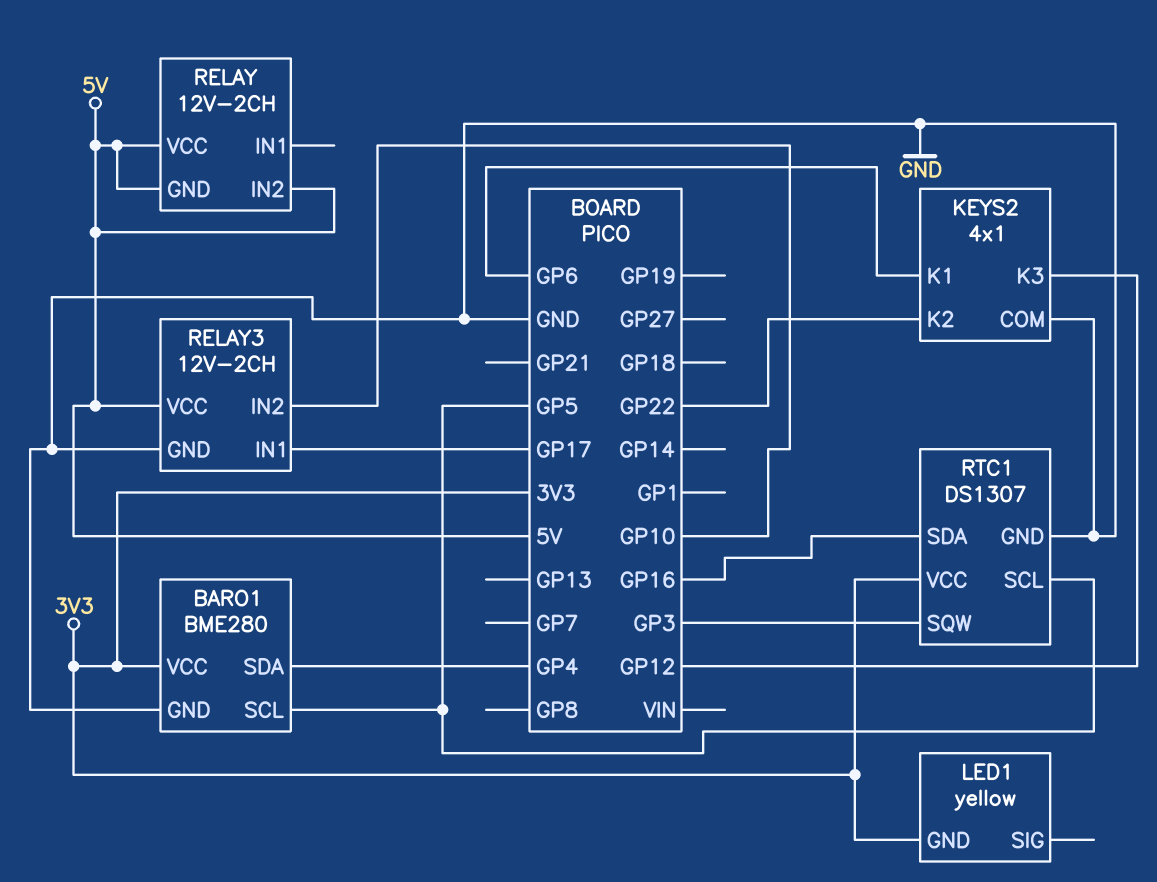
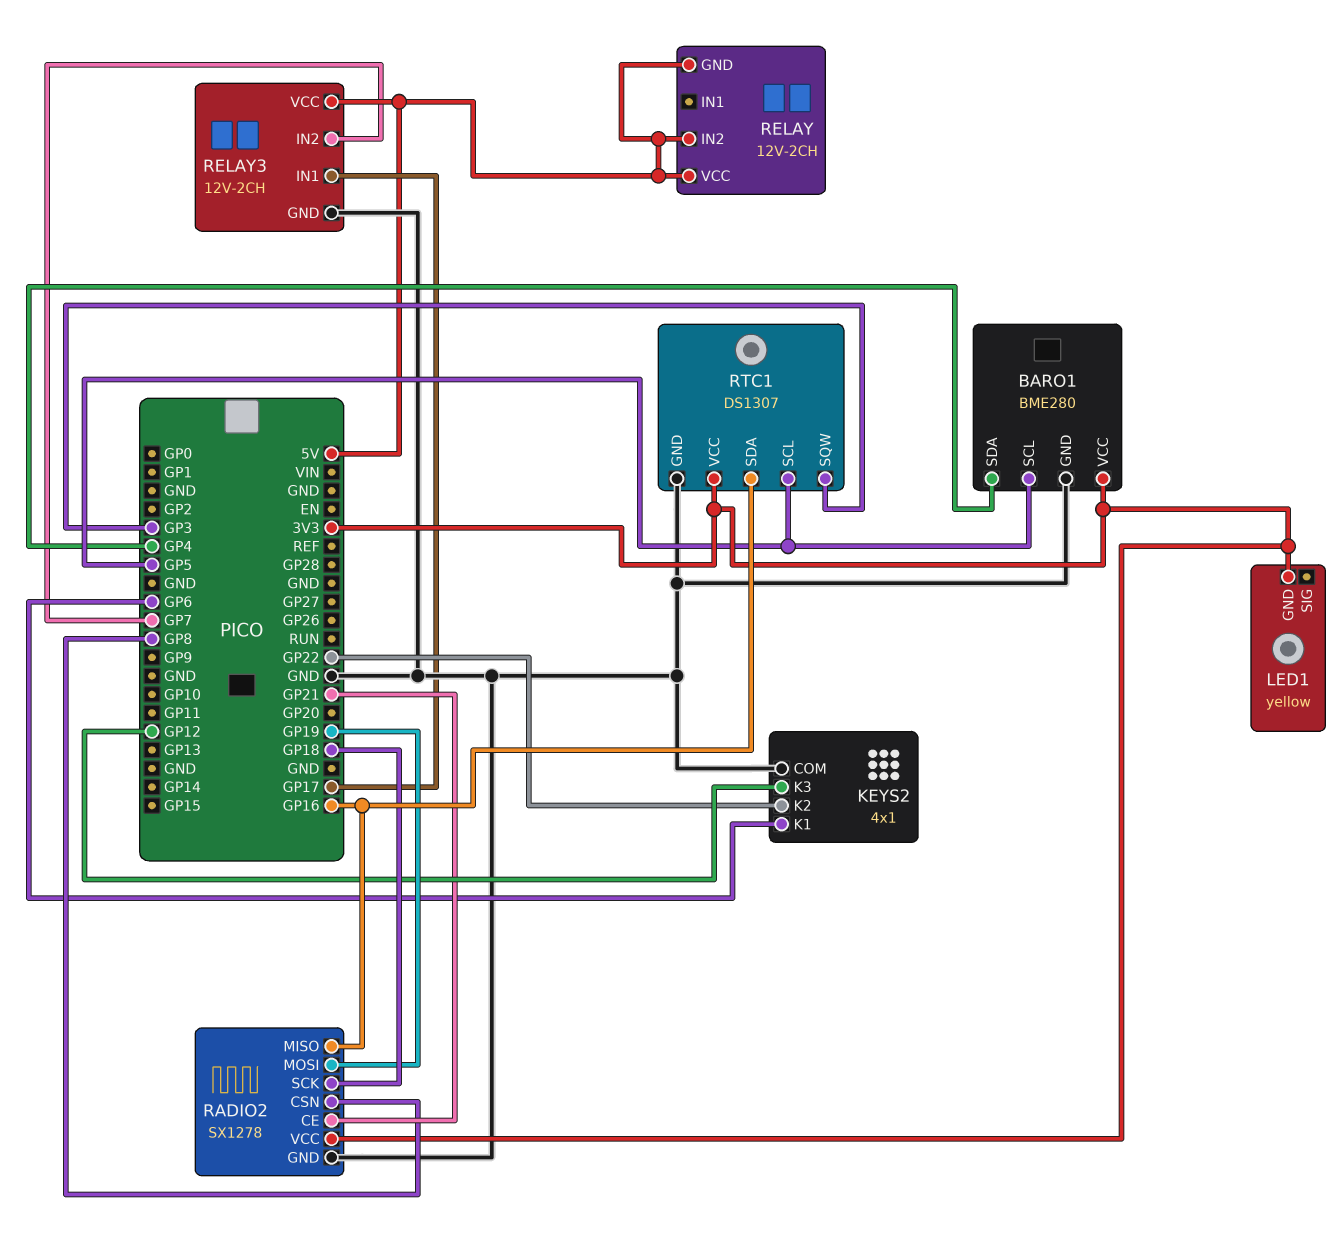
RADIO2: none -> SX1278
RADIO2 pin CE: none -> GP21
RADIO2 pin CSN: none -> GP8
RADIO2 pin GND: none -> GND
RADIO2 pin MISO: none -> GP16
RADIO2 pin MOSI: none -> GP19
RADIO2 pin SCK: none -> GP18
RADIO2 pin VCC: none -> 3V3
RELAY3 pin IN2: GP10 -> GP7

